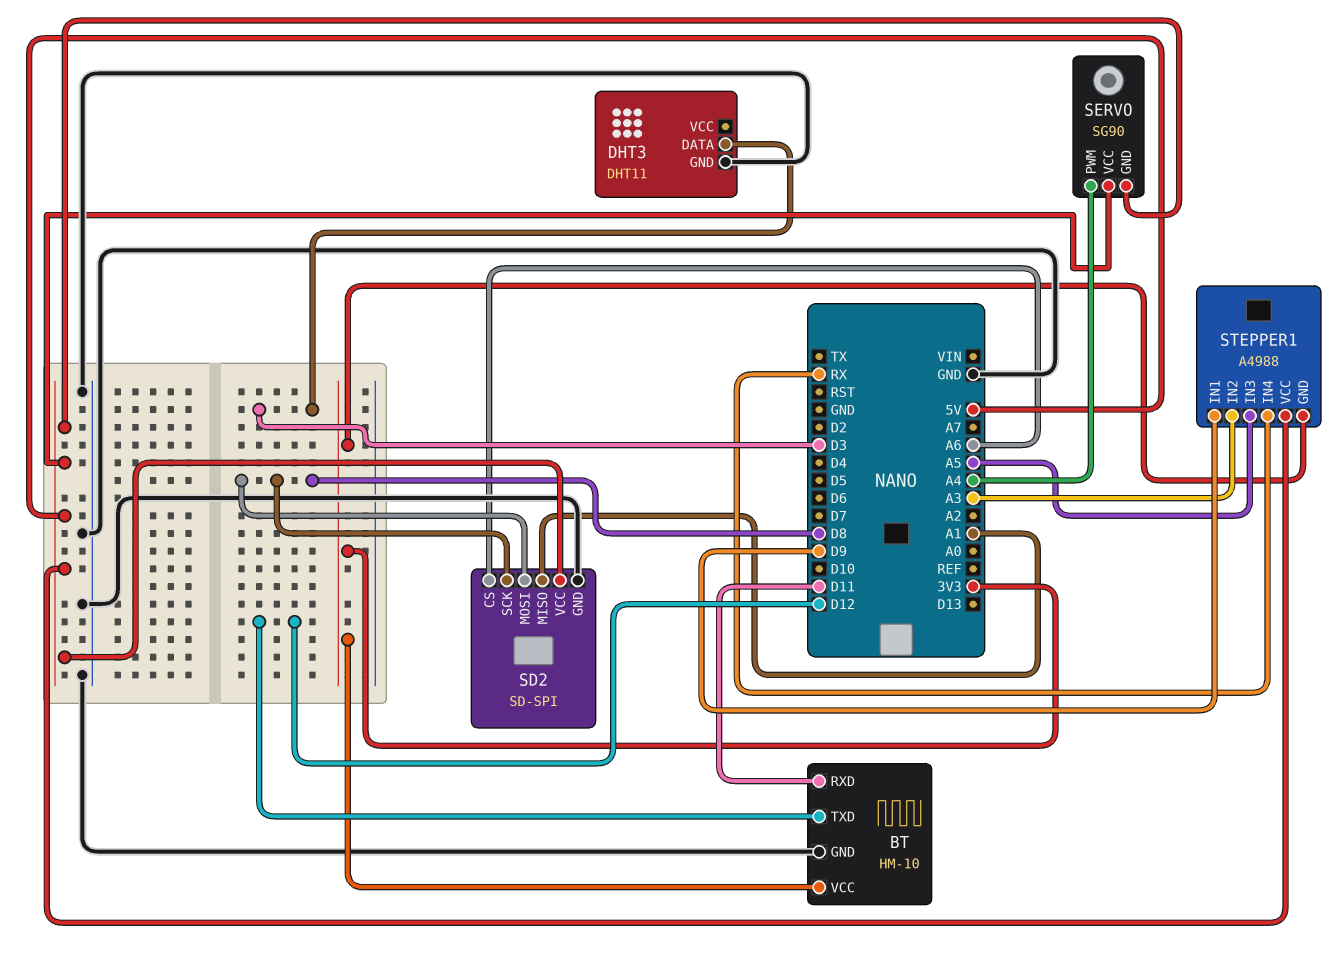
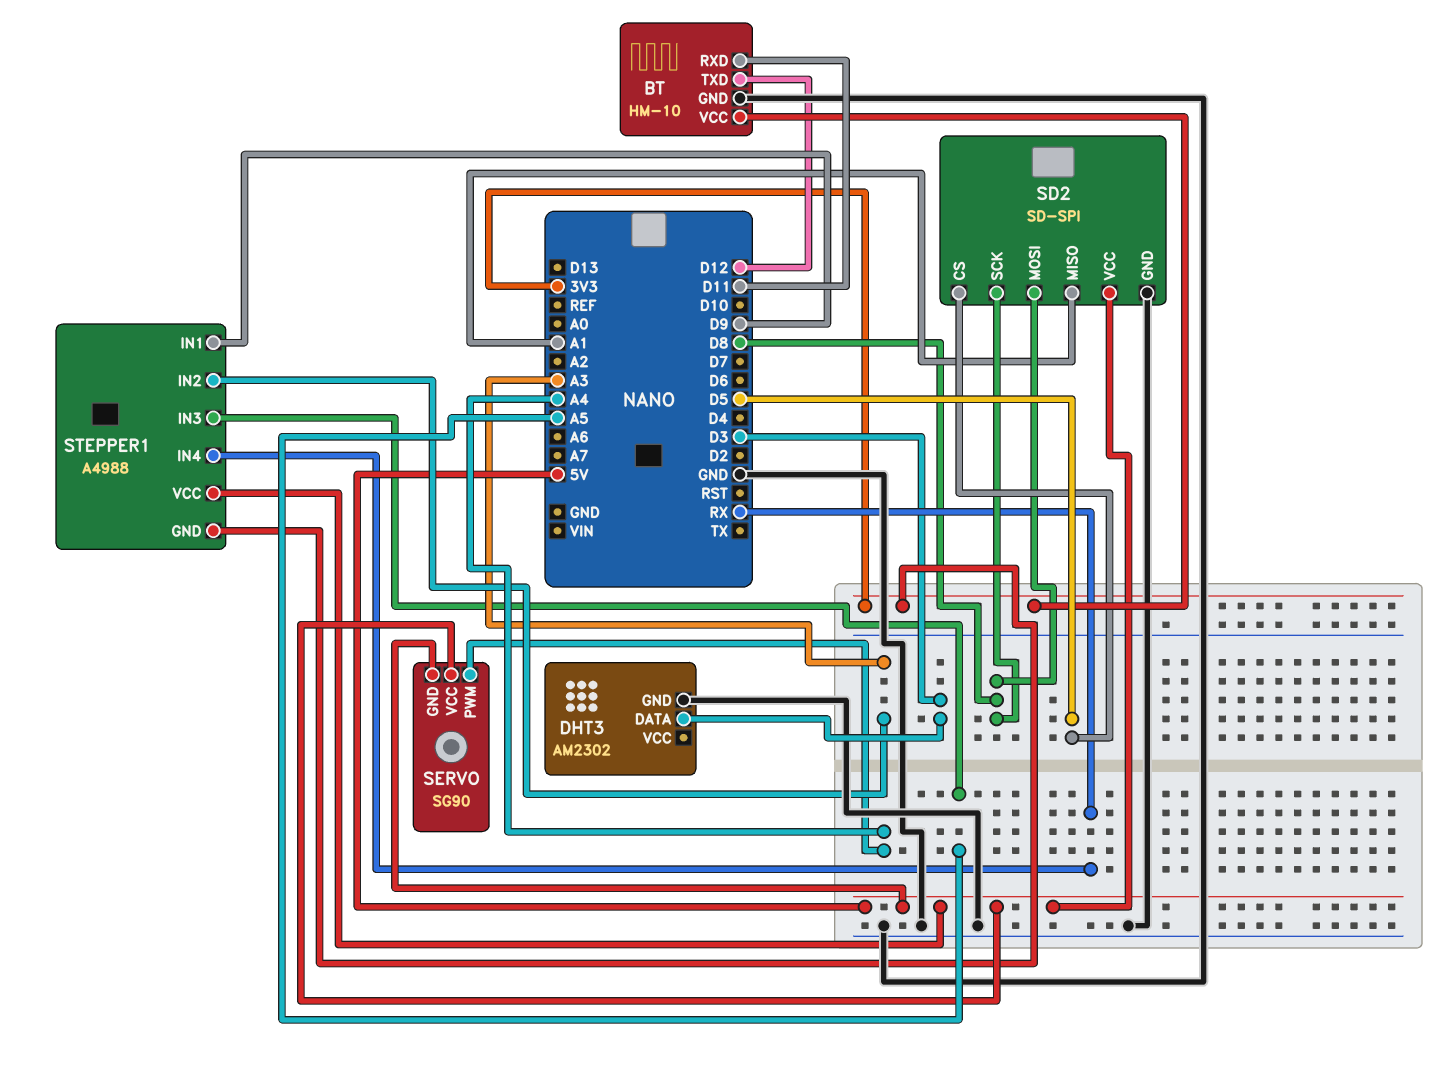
DHT3: DHT11 -> AM2302
SD2 pin CS: A6 -> D5

